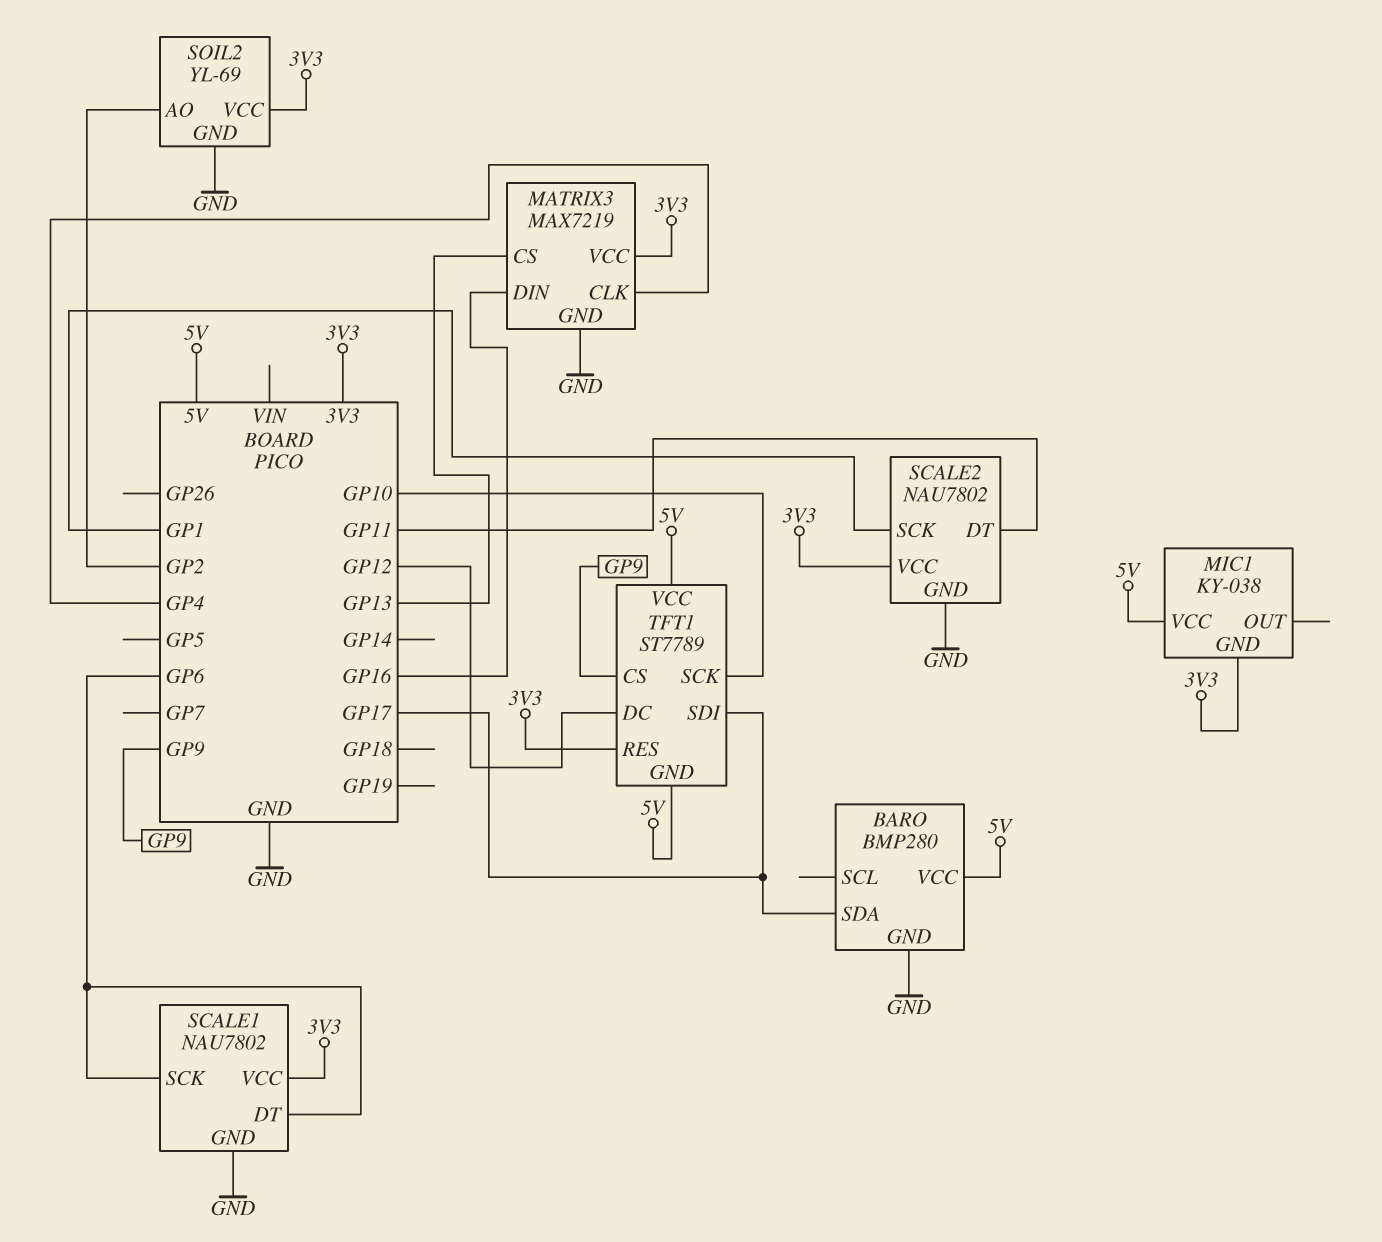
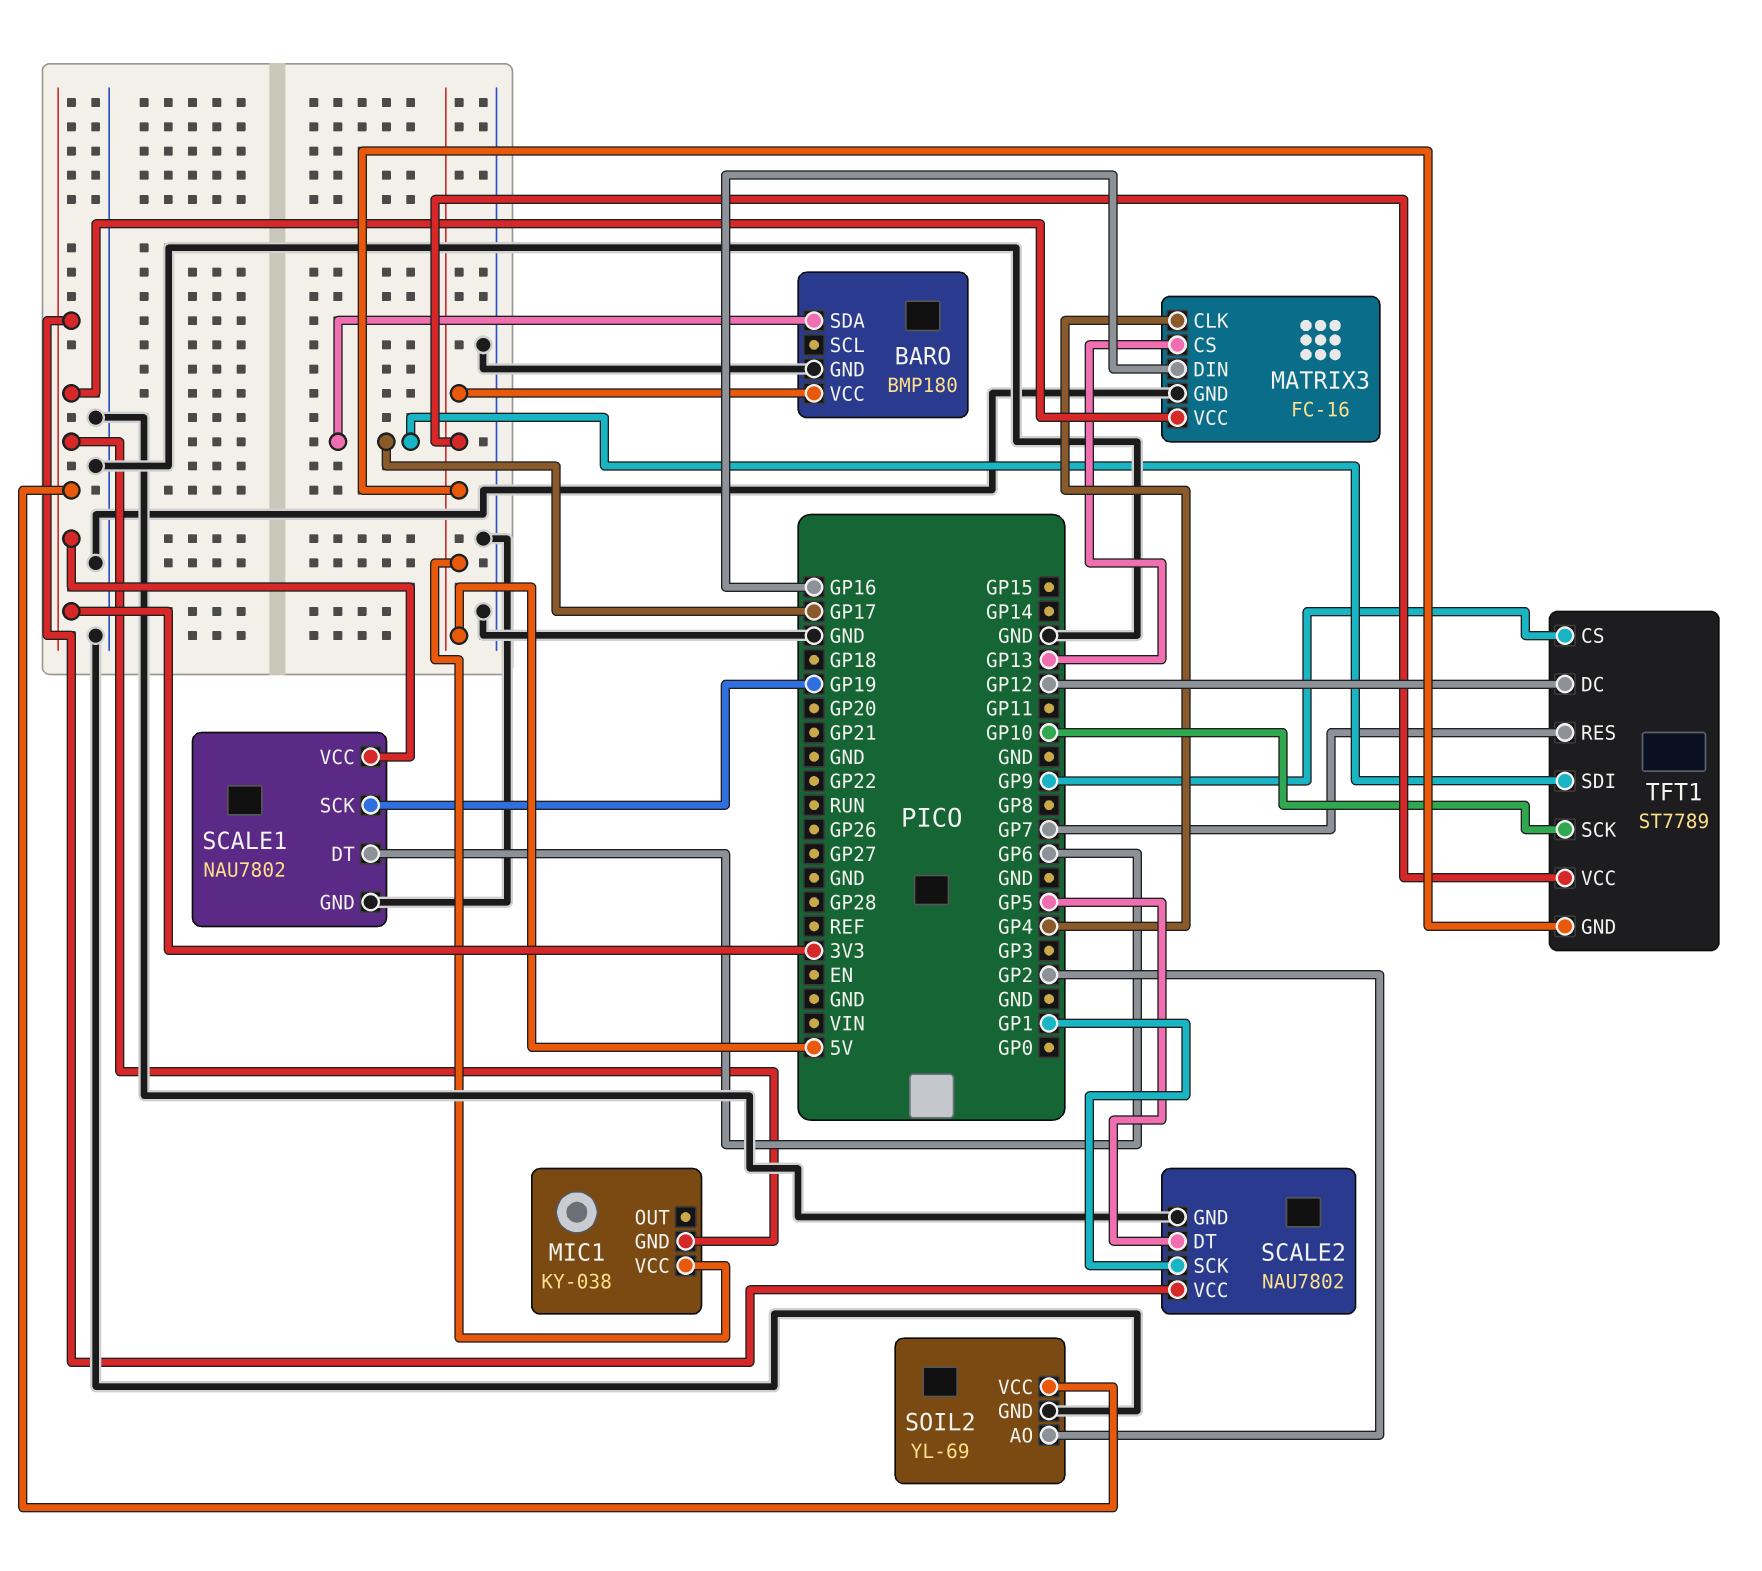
BARO: BMP280 -> BMP180
MATRIX3: MAX7219 -> FC-16
SCALE1 pin SCK: GP6 -> GP19
SCALE2 pin DT: GP11 -> GP5
TFT1 pin RES: 3V3 -> GP7

